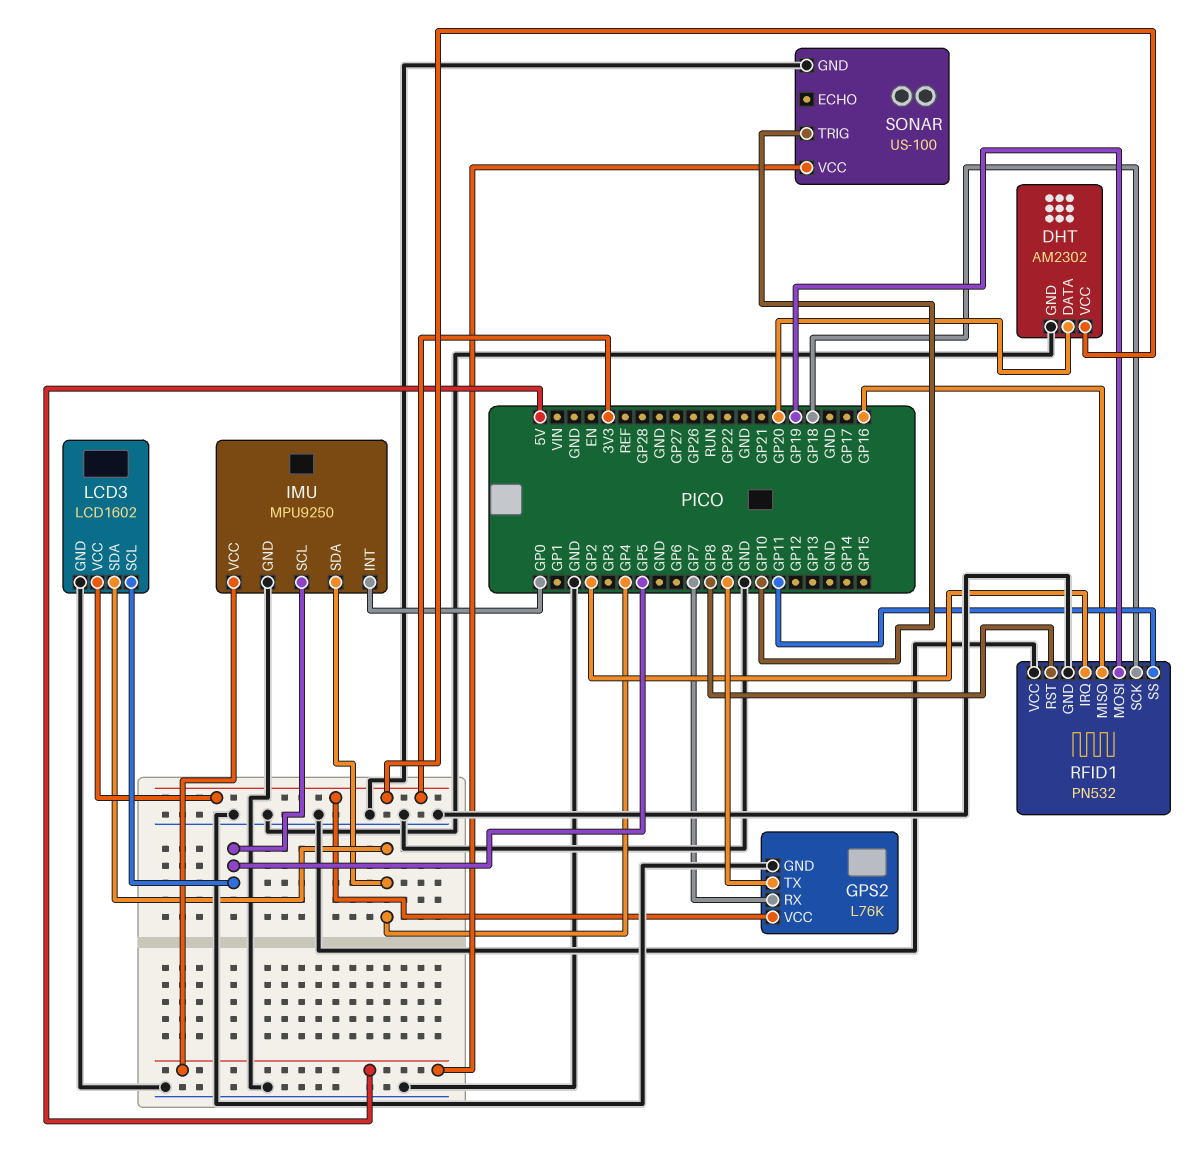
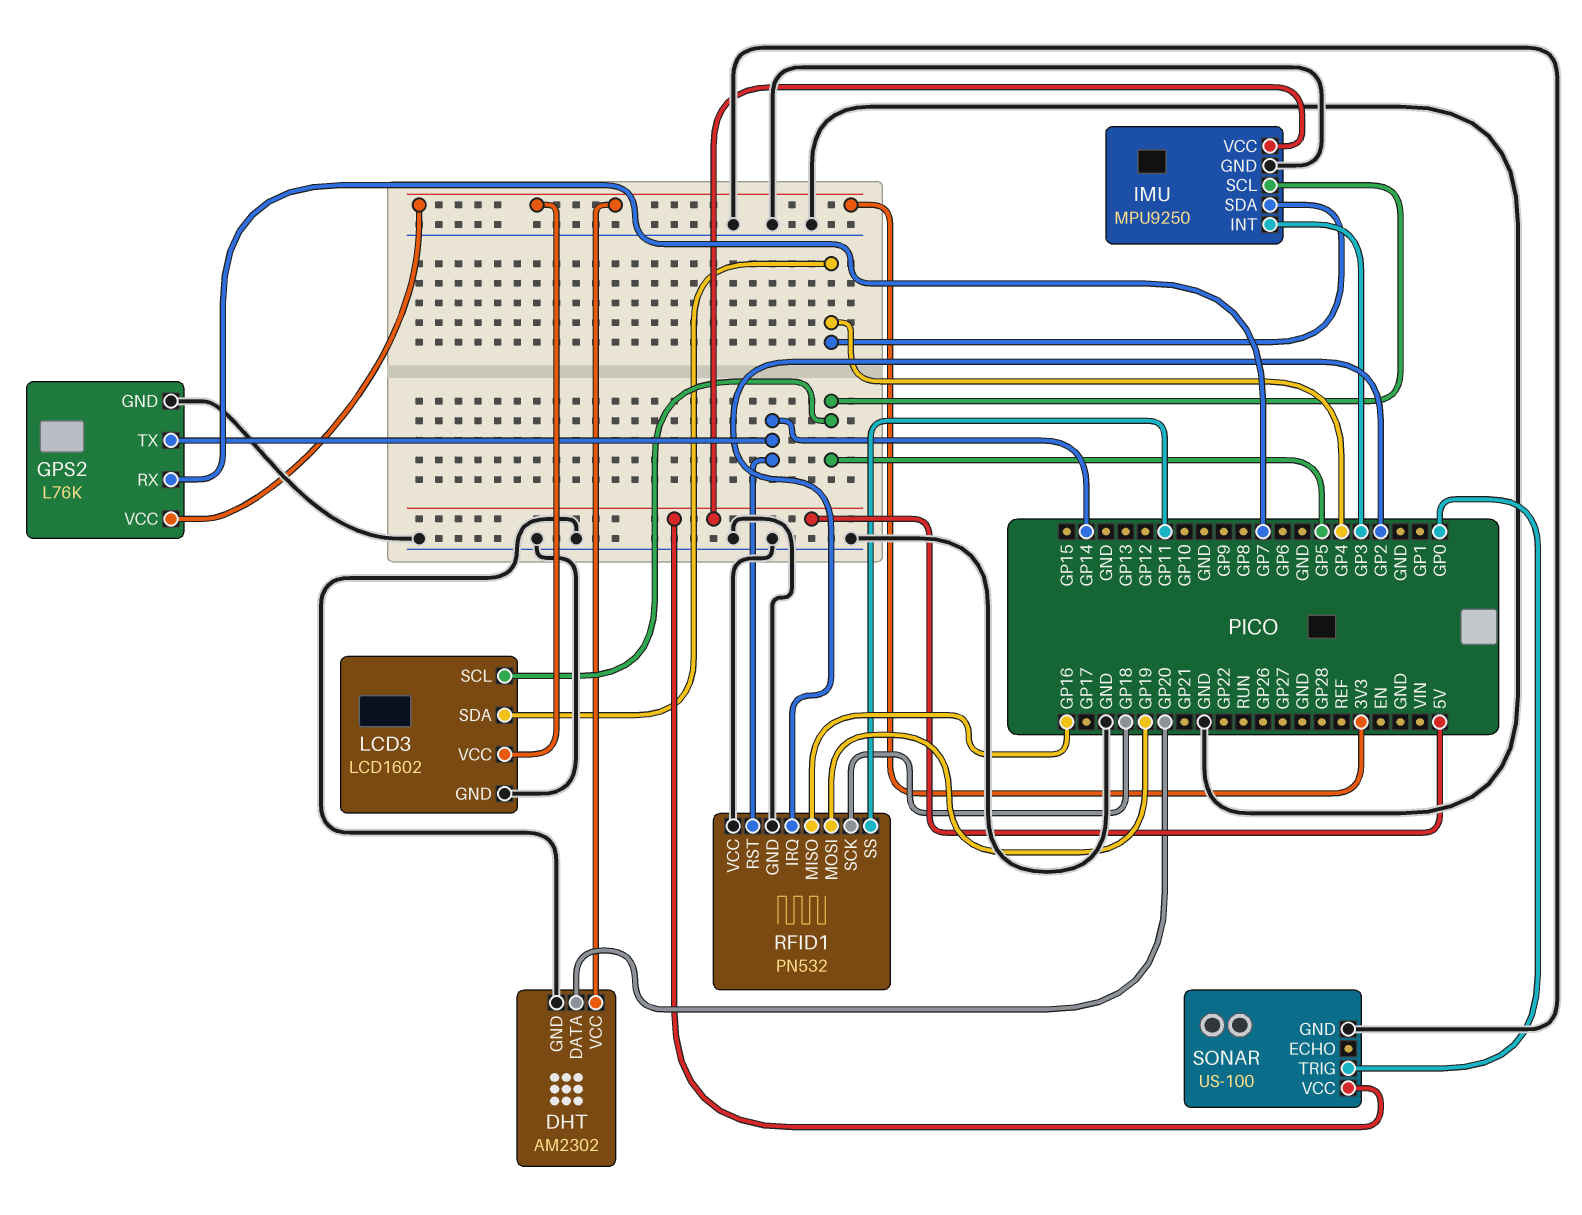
GPS2 pin TX: GP9 -> GP14
IMU pin INT: GP0 -> GP3
RFID1 pin RST: GP8 -> GP14
SONAR pin TRIG: GP10 -> GP0

